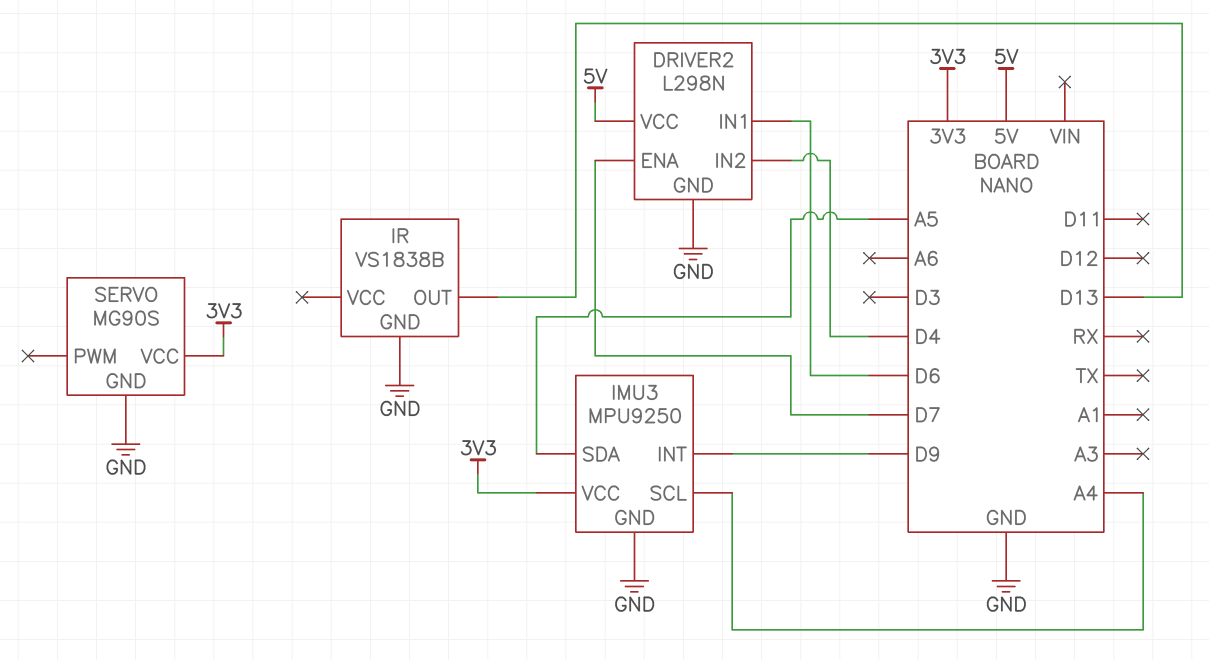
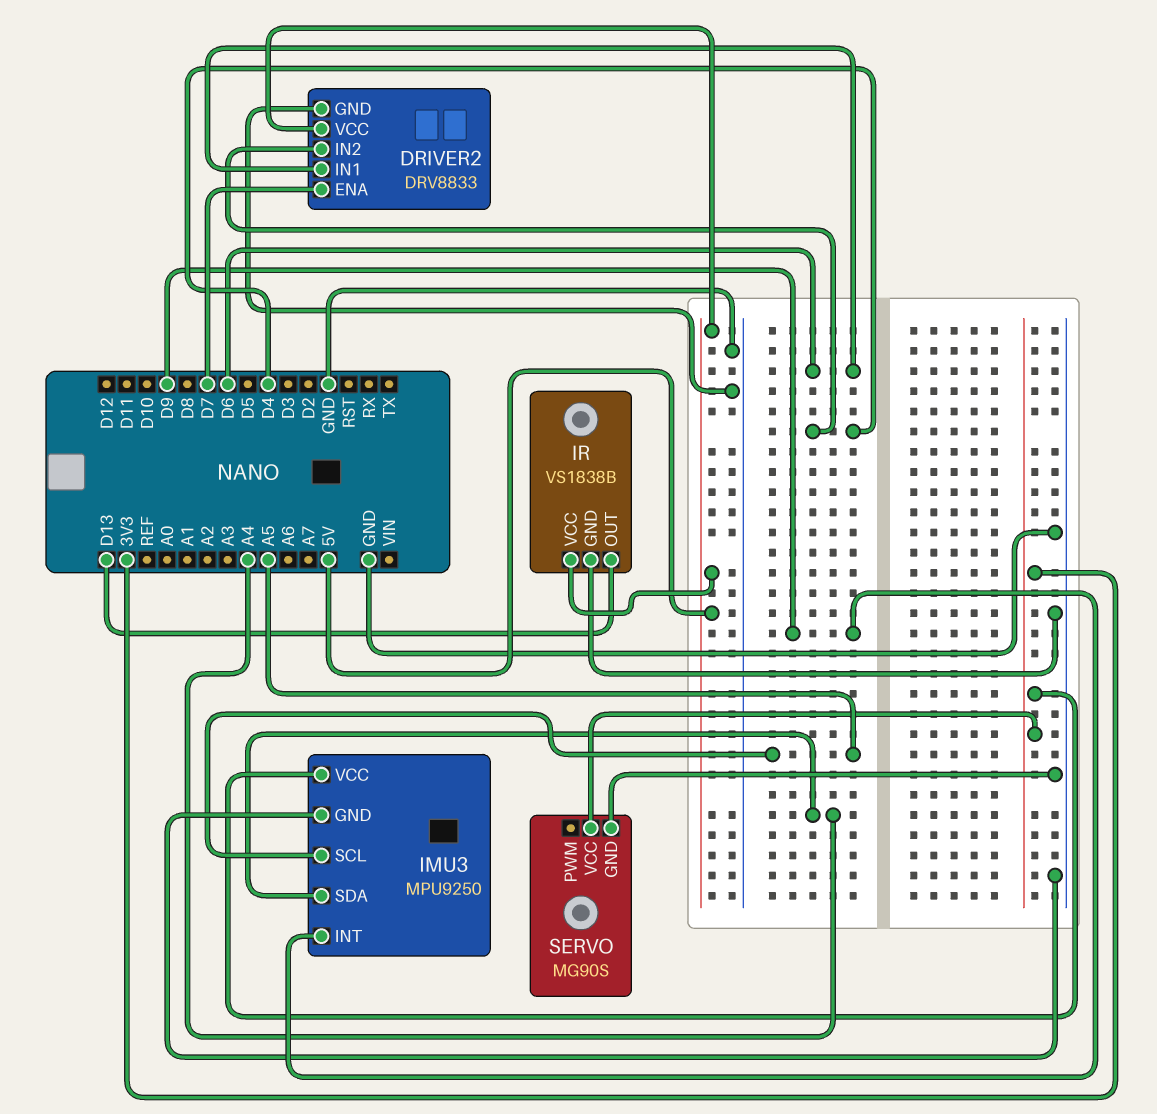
DRIVER2: L298N -> DRV8833
IMU3 pin SCL: A4 -> A5
IMU3 pin SDA: A5 -> A4
IR pin VCC: none -> 5V

